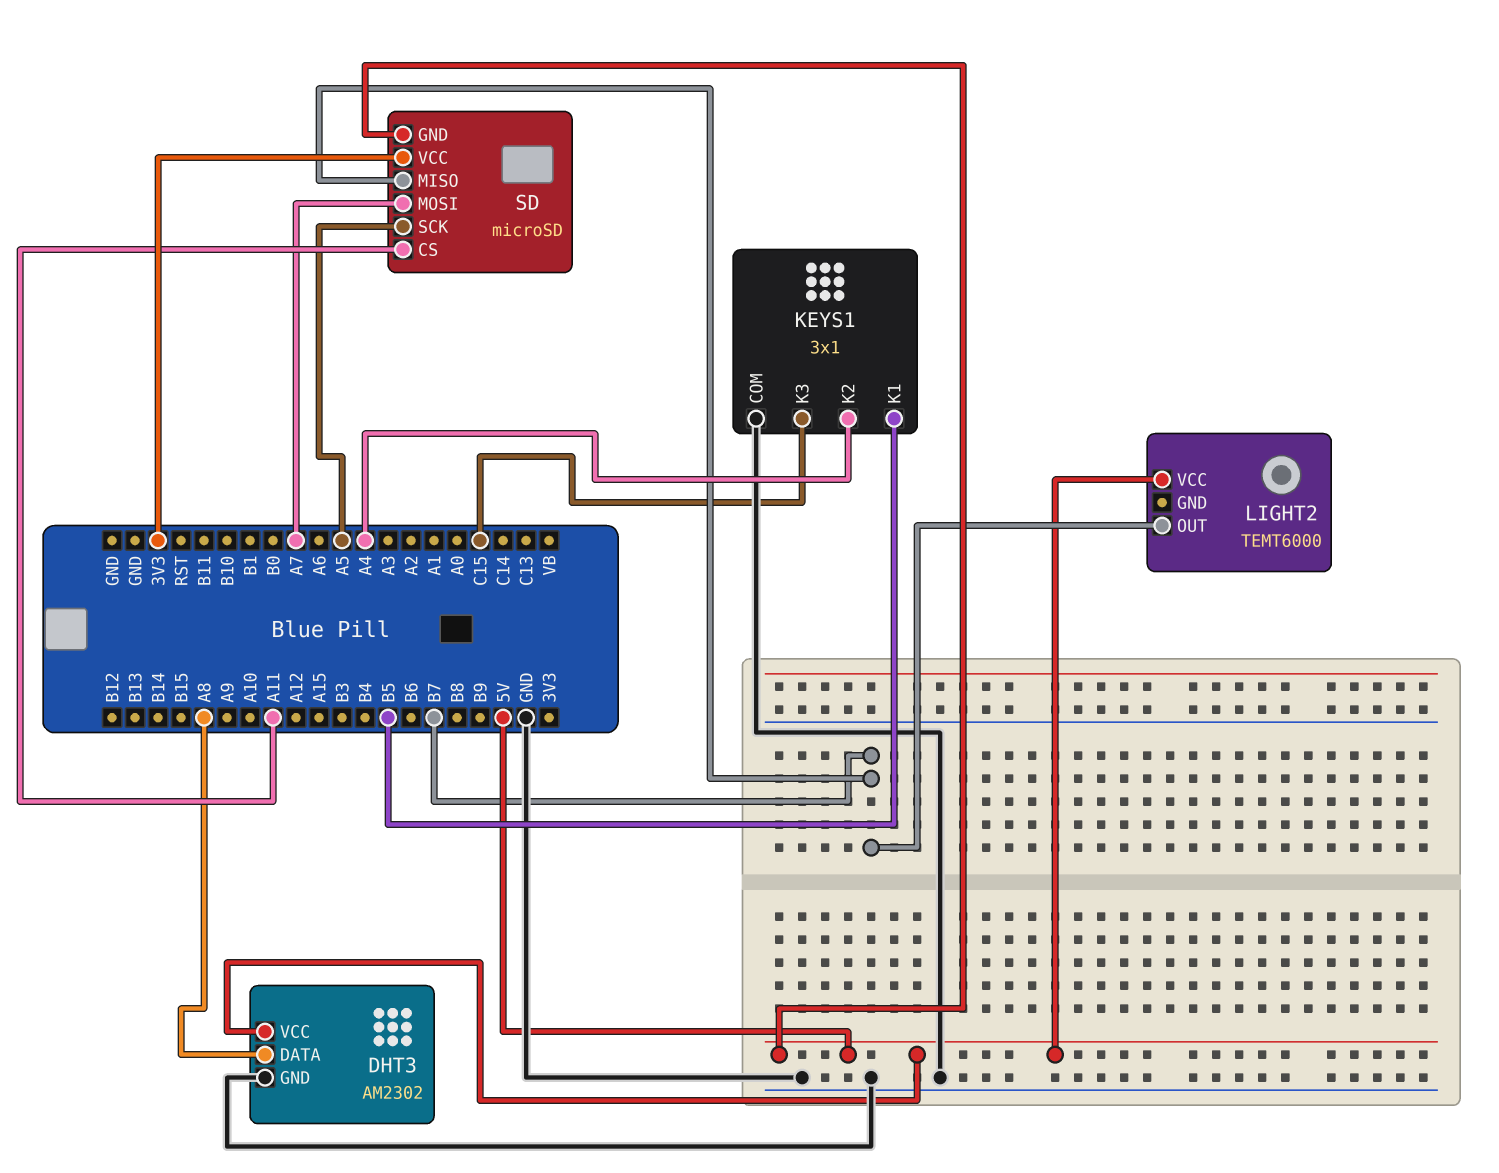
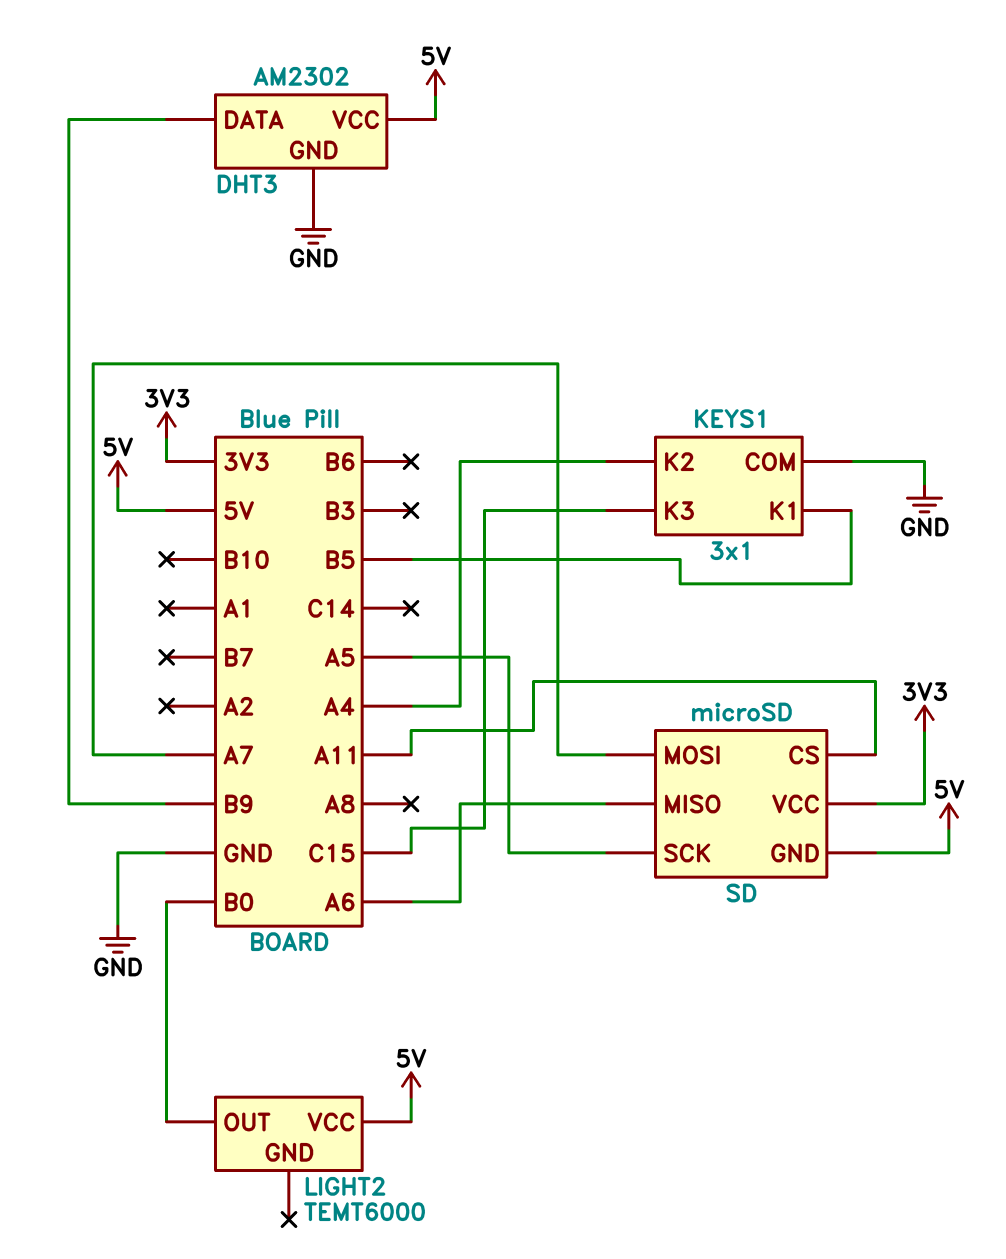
DHT3 pin DATA: A8 -> B9
LIGHT2 pin OUT: B7 -> B0
SD pin MISO: B7 -> A6

